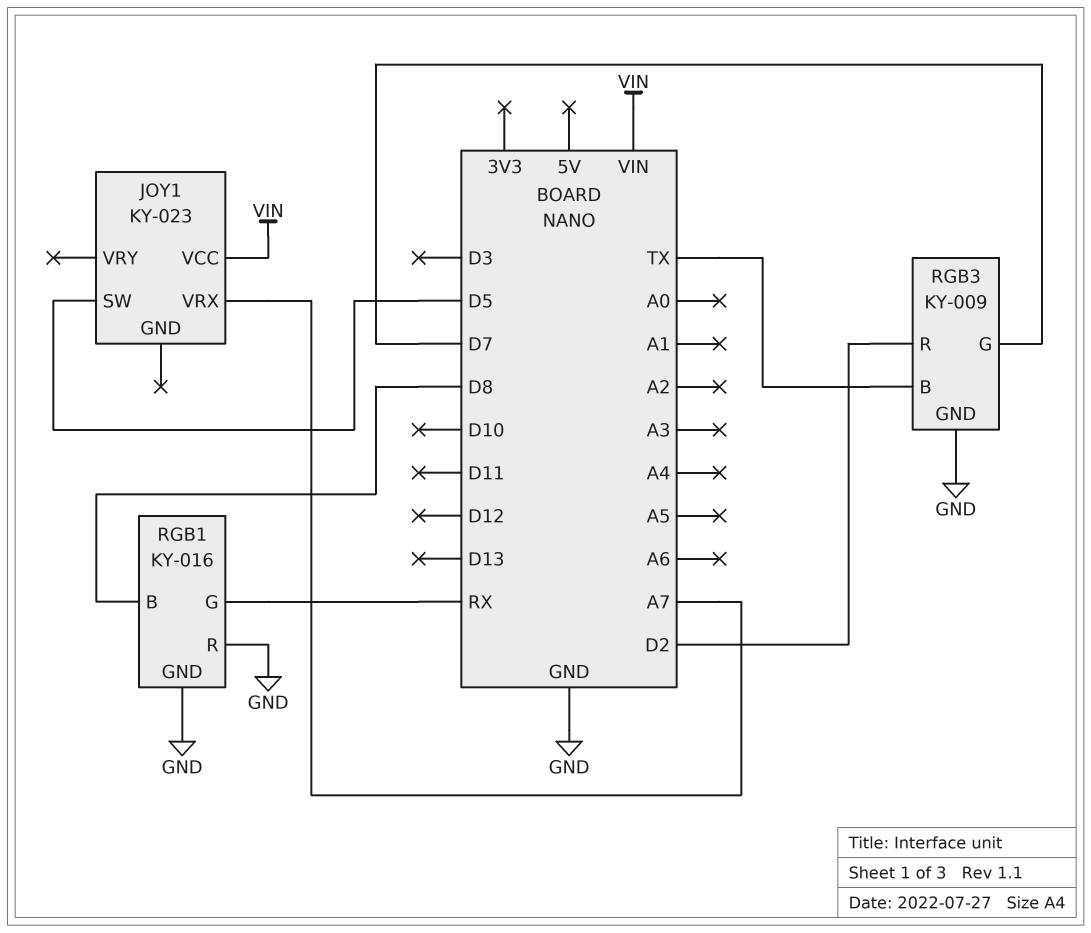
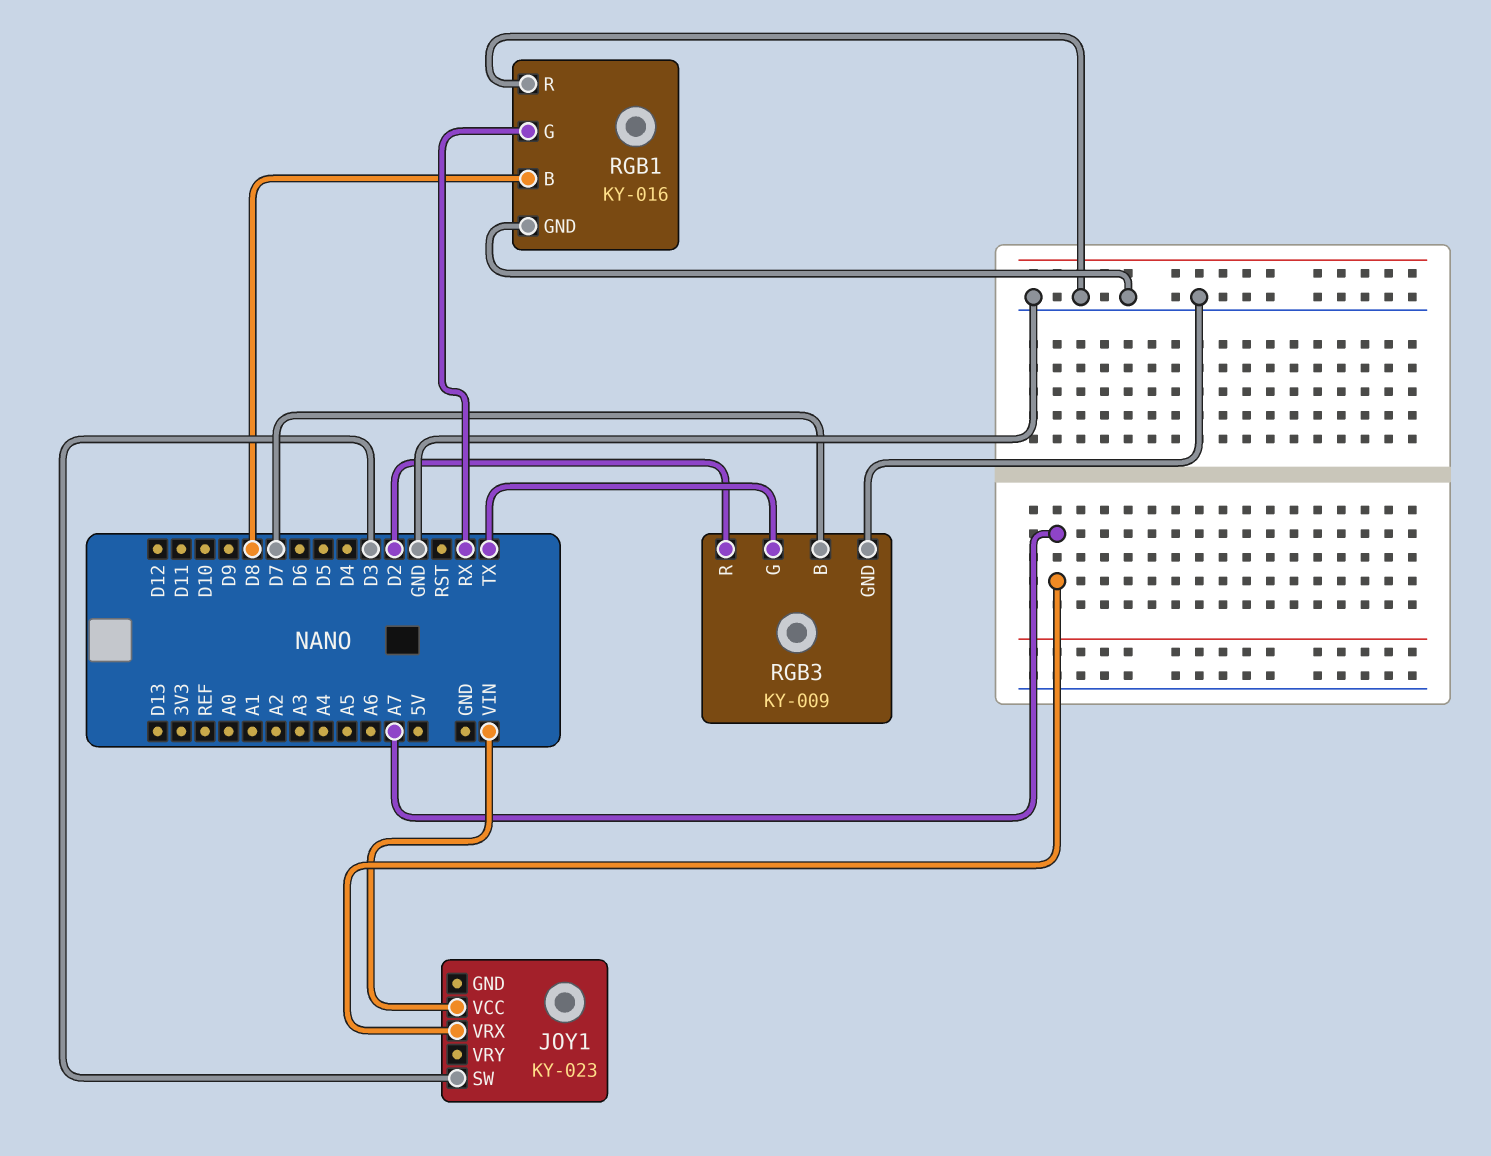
JOY1 pin SW: D5 -> D3
RGB3 pin B: TX -> D7
RGB3 pin G: D7 -> TX

